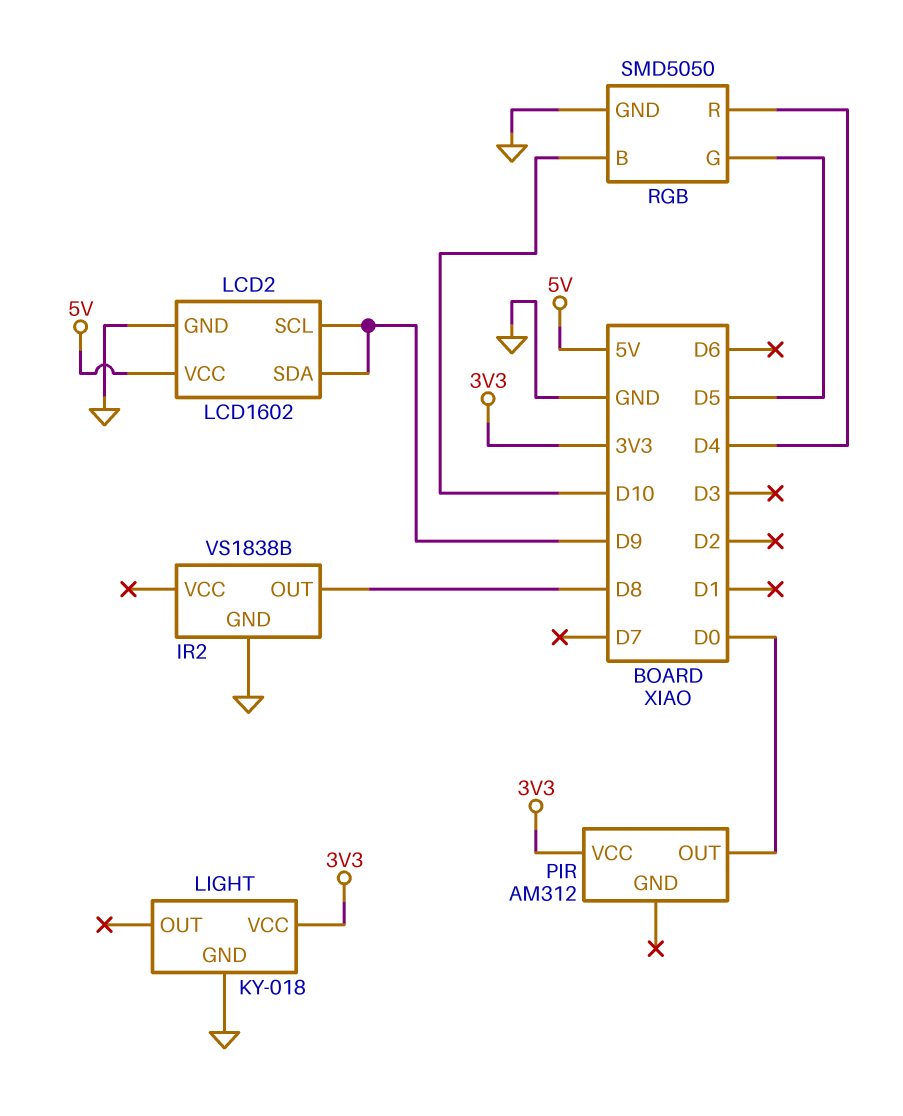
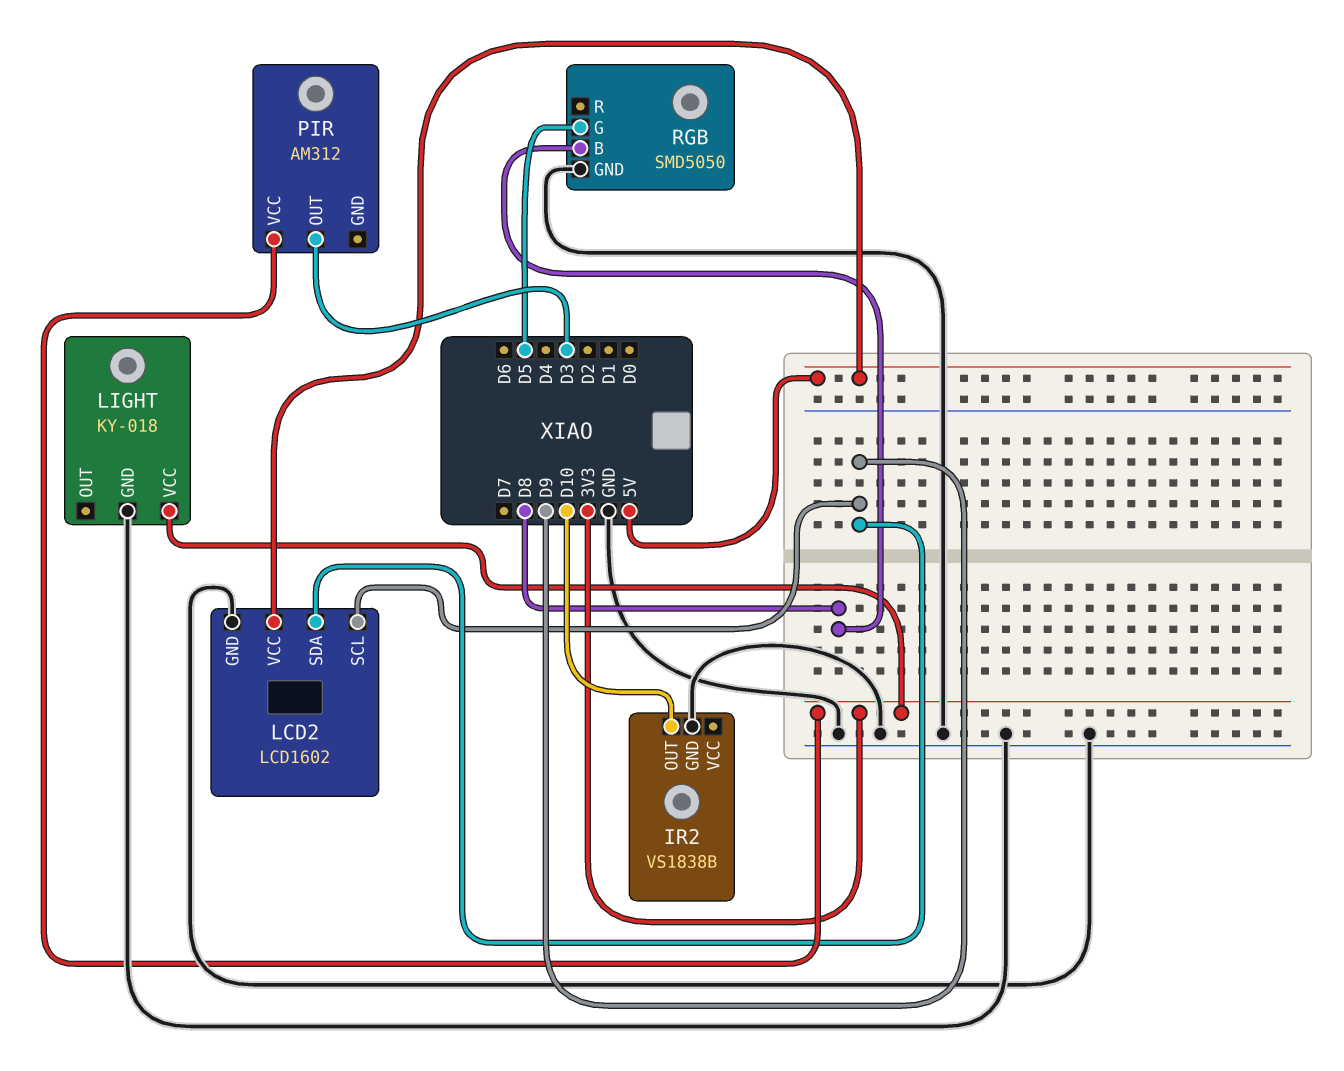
IR2 pin OUT: D8 -> D10
PIR pin OUT: D0 -> D3
RGB pin B: D10 -> D8
RGB pin R: D4 -> none

